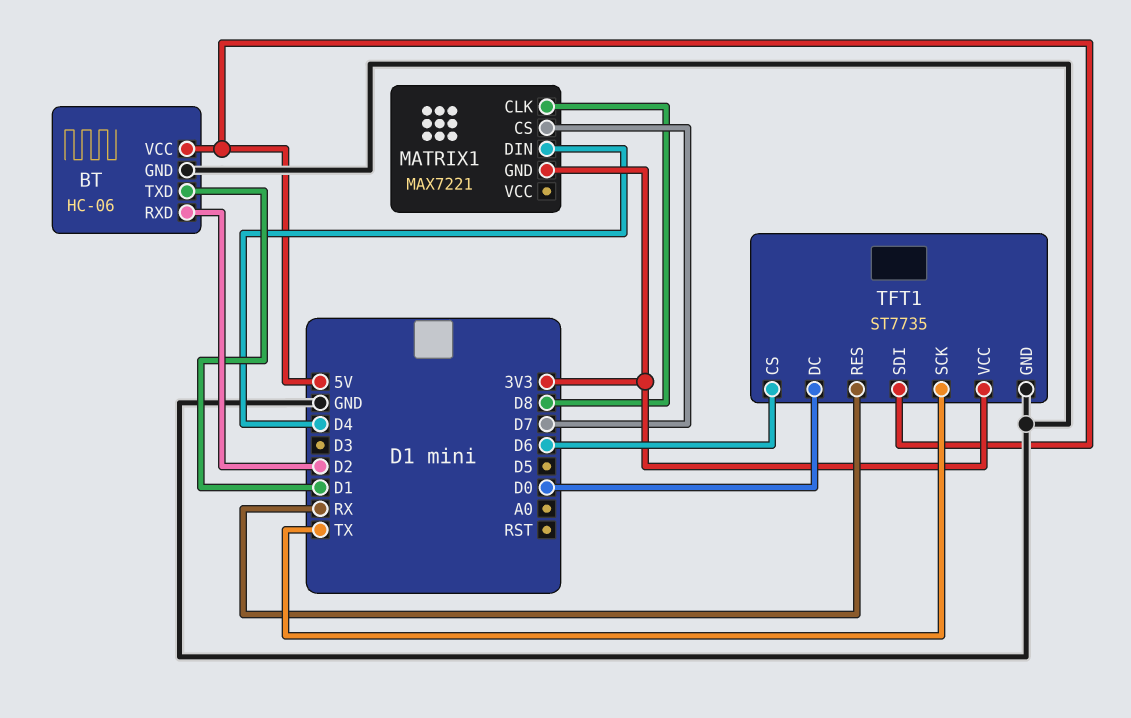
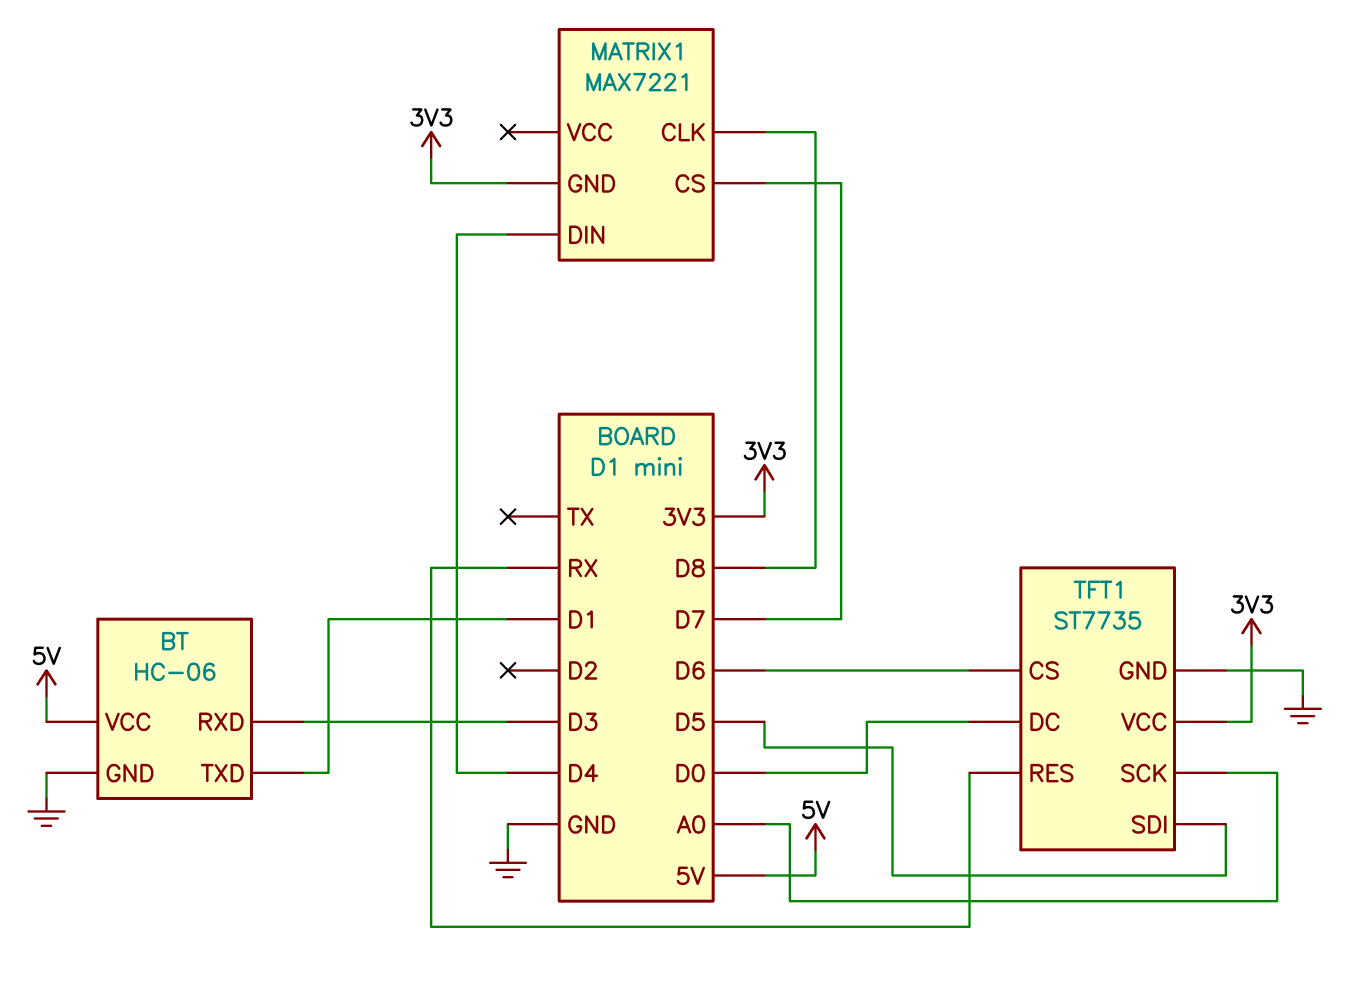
BT pin RXD: D2 -> D3
TFT1 pin SCK: TX -> A0
TFT1 pin SDI: 5V -> D5

